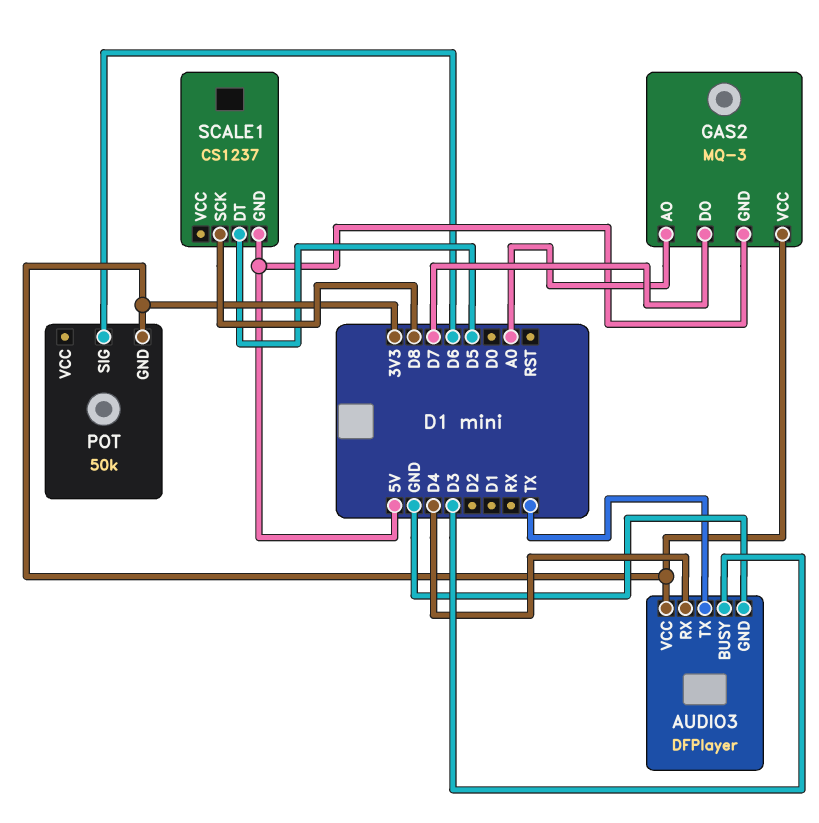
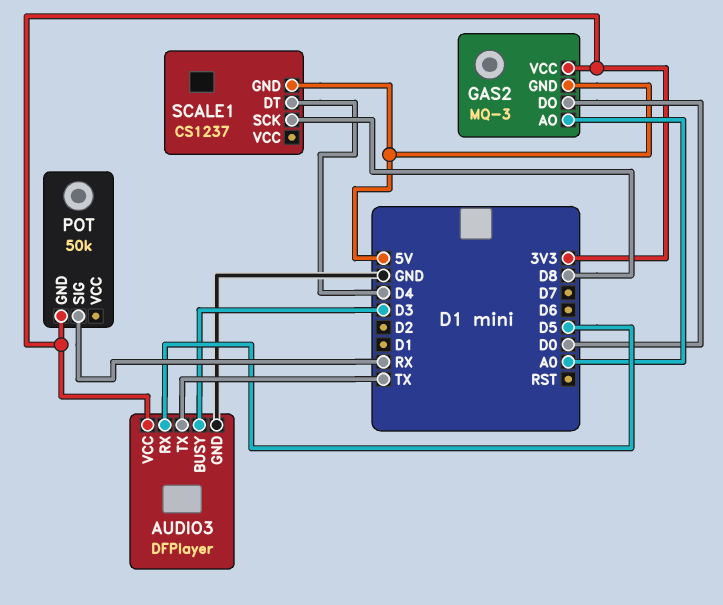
AUDIO3 pin RX: D4 -> D5
GAS2 pin DO: D7 -> D0
POT pin SIG: D6 -> RX
SCALE1 pin DT: D5 -> D4

